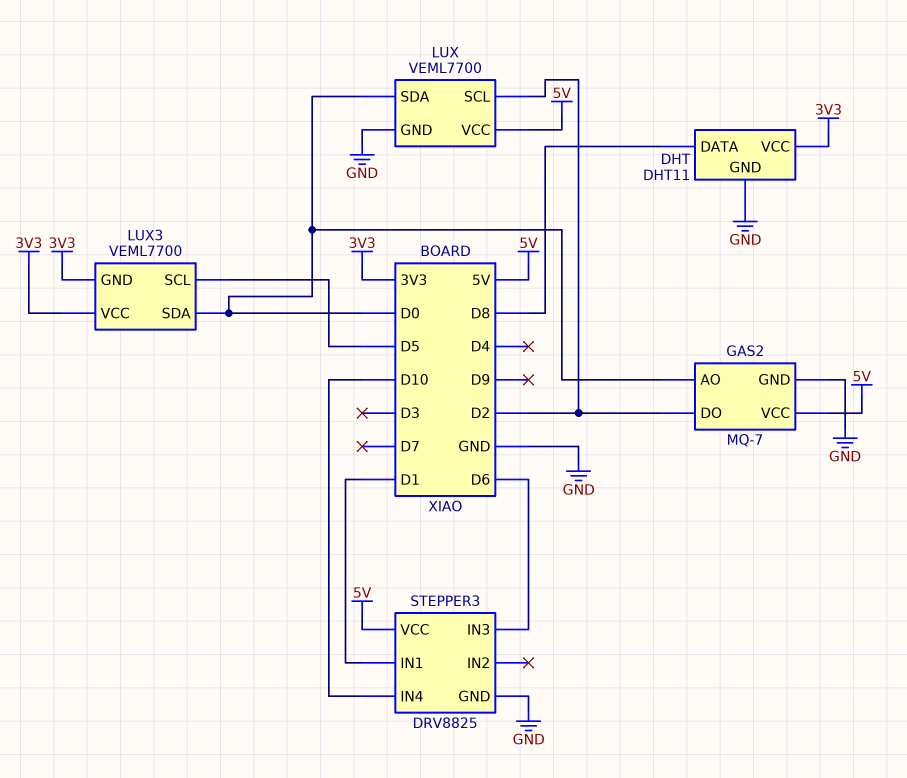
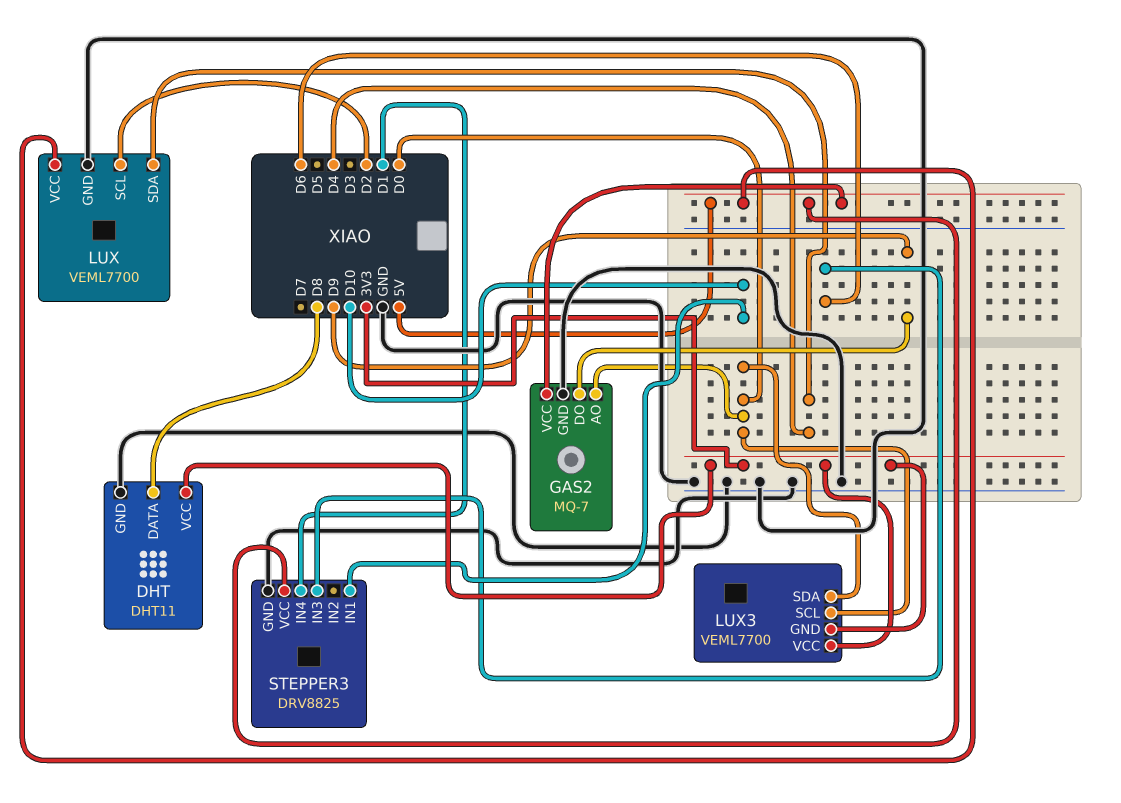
GAS2 pin DO: D2 -> D9
LUX pin SDA: D0 -> D4
LUX3 pin SCL: D5 -> D0
STEPPER3 pin IN1: D1 -> D10
STEPPER3 pin IN4: D10 -> D1

